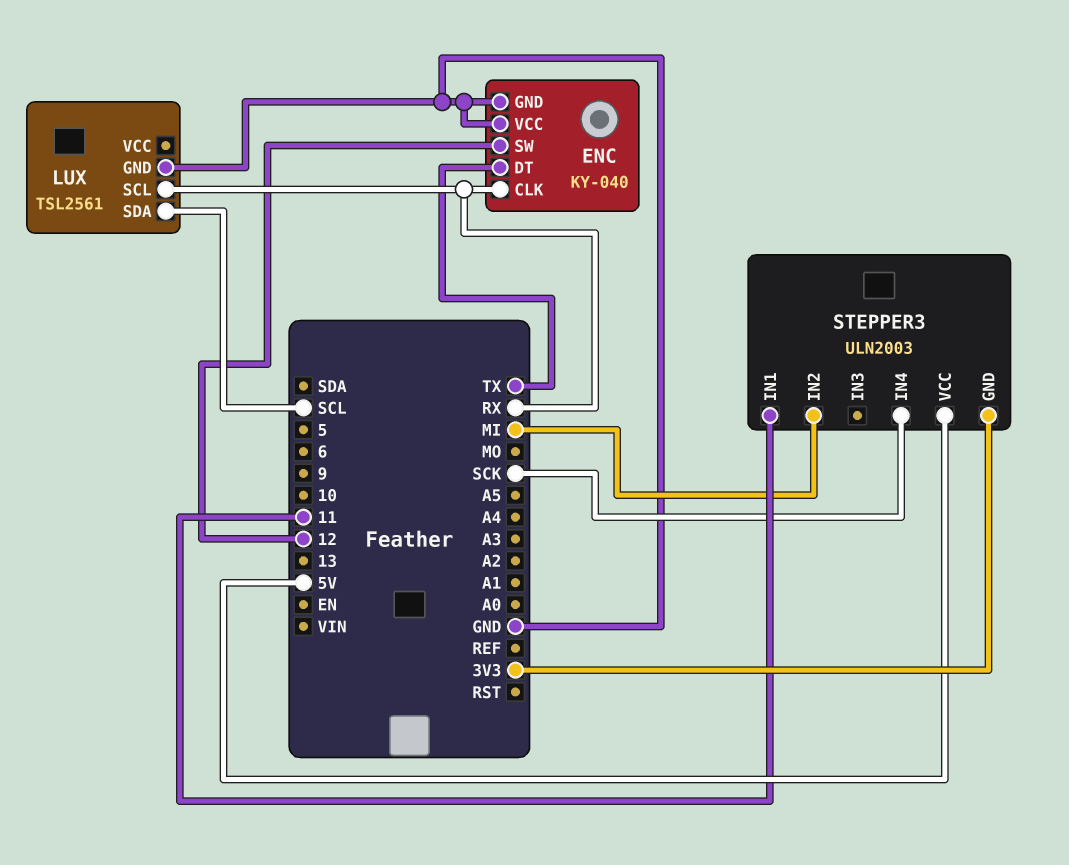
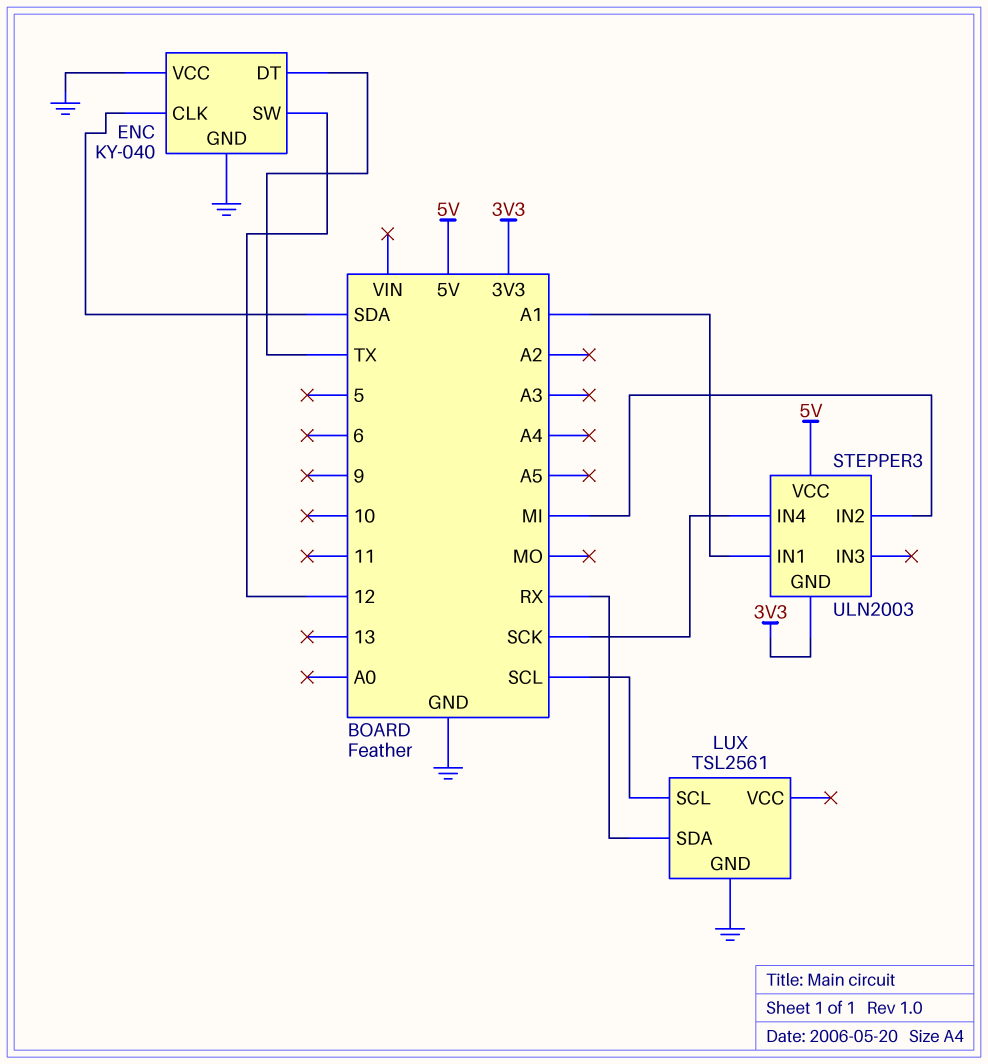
ENC pin CLK: RX -> SDA
LUX pin SCL: RX -> SCL
LUX pin SDA: SCL -> RX
STEPPER3 pin IN1: 11 -> A1

